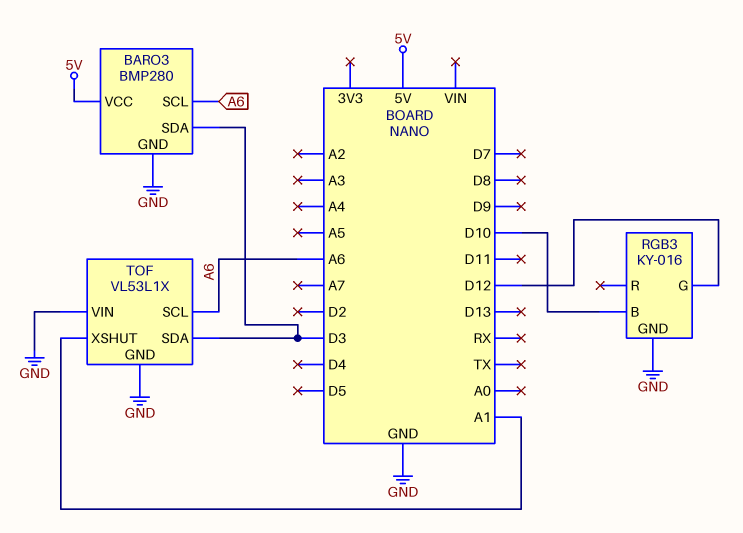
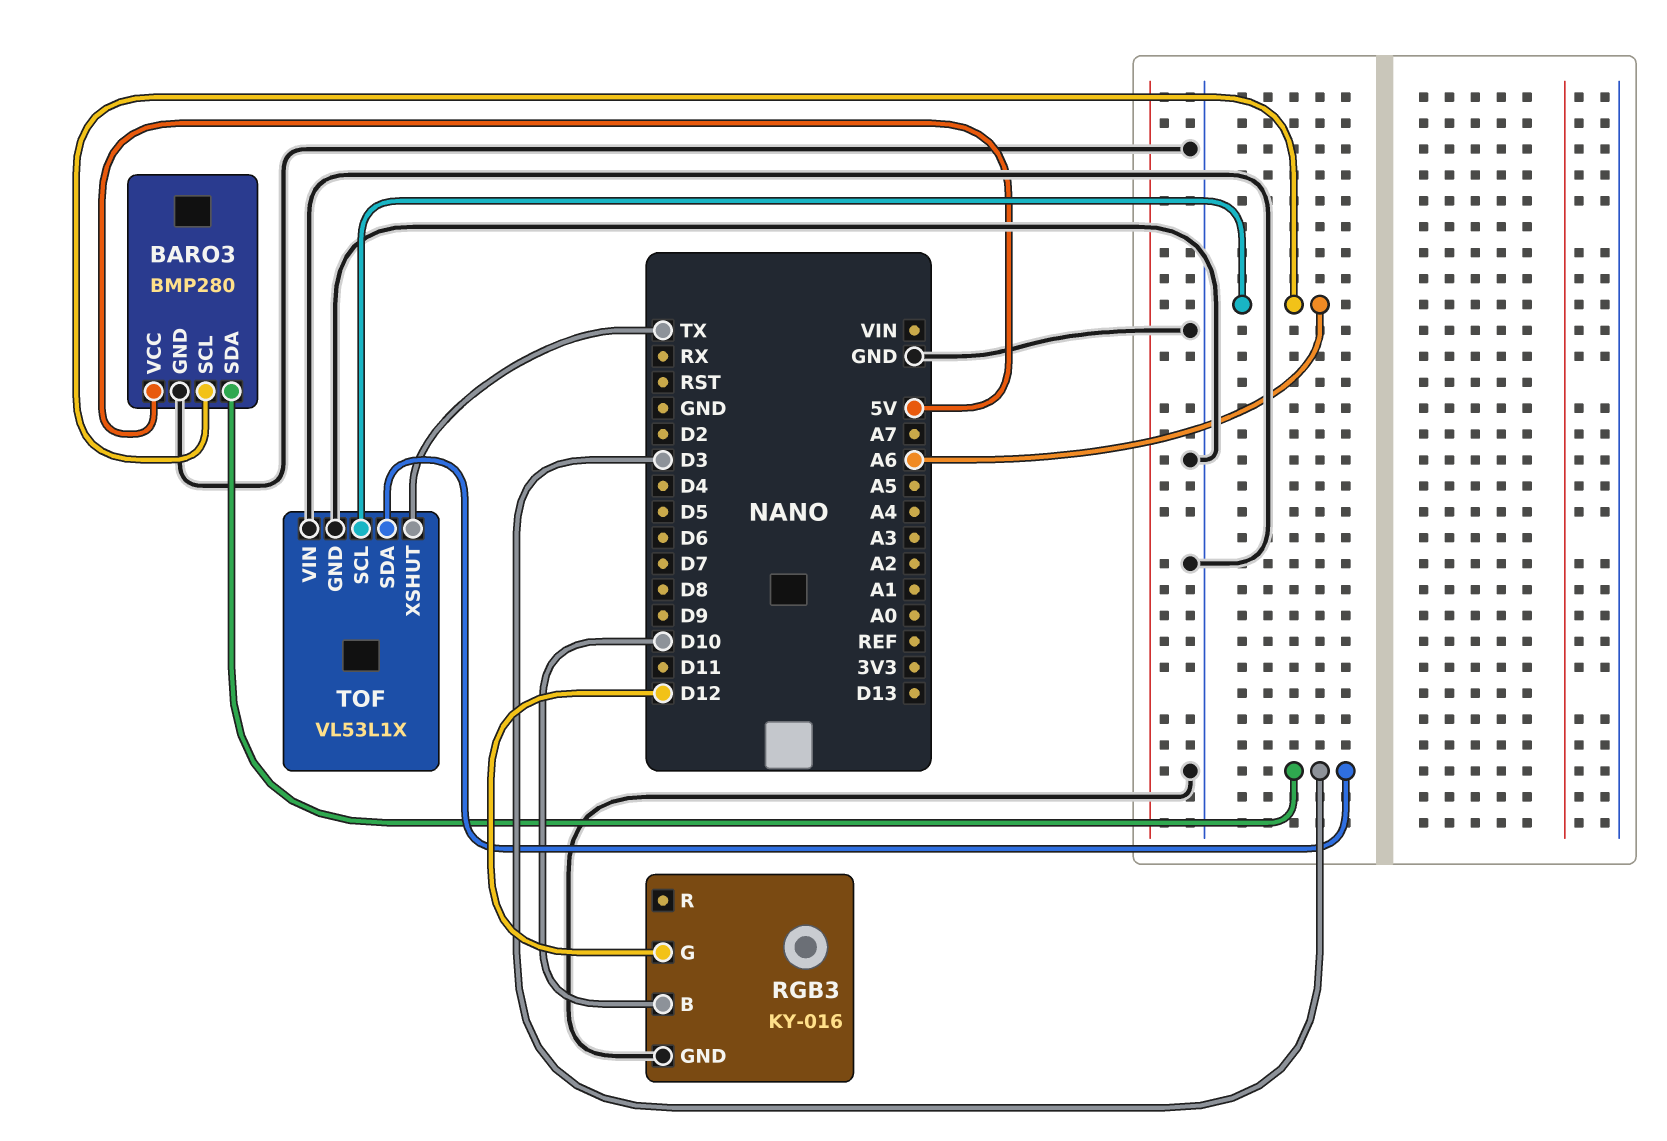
TOF pin XSHUT: A1 -> TX

